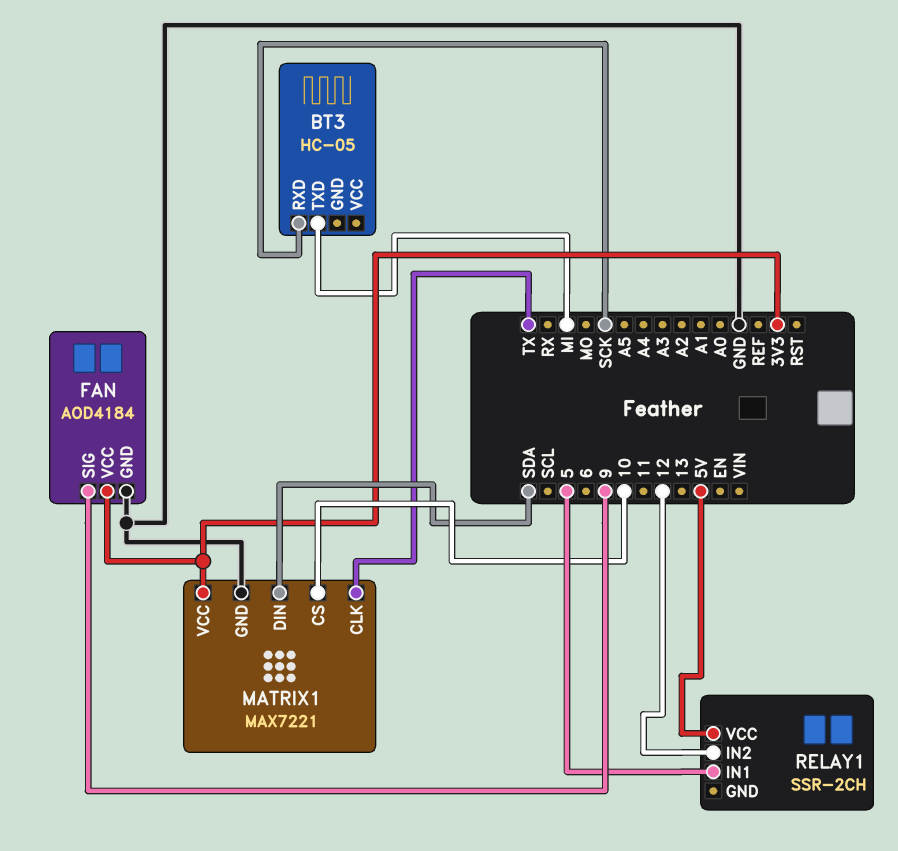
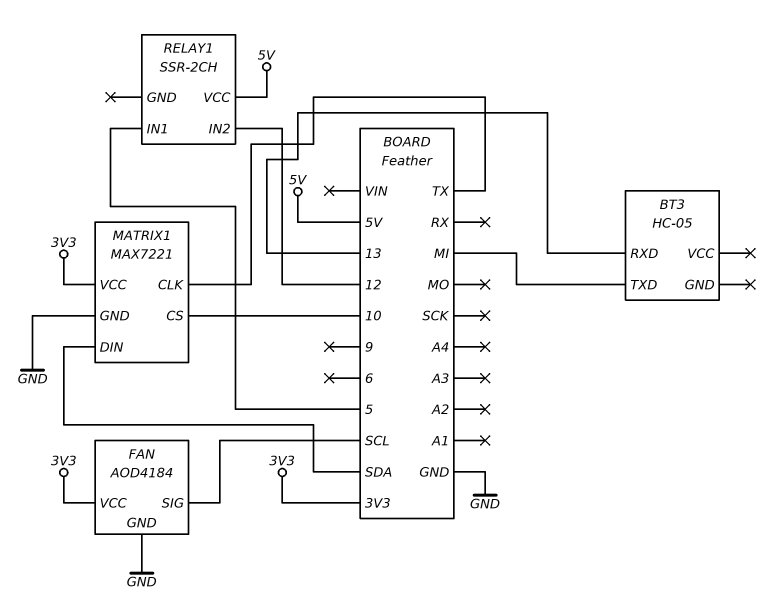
BT3 pin RXD: SCK -> 13
FAN pin SIG: 9 -> SCL

